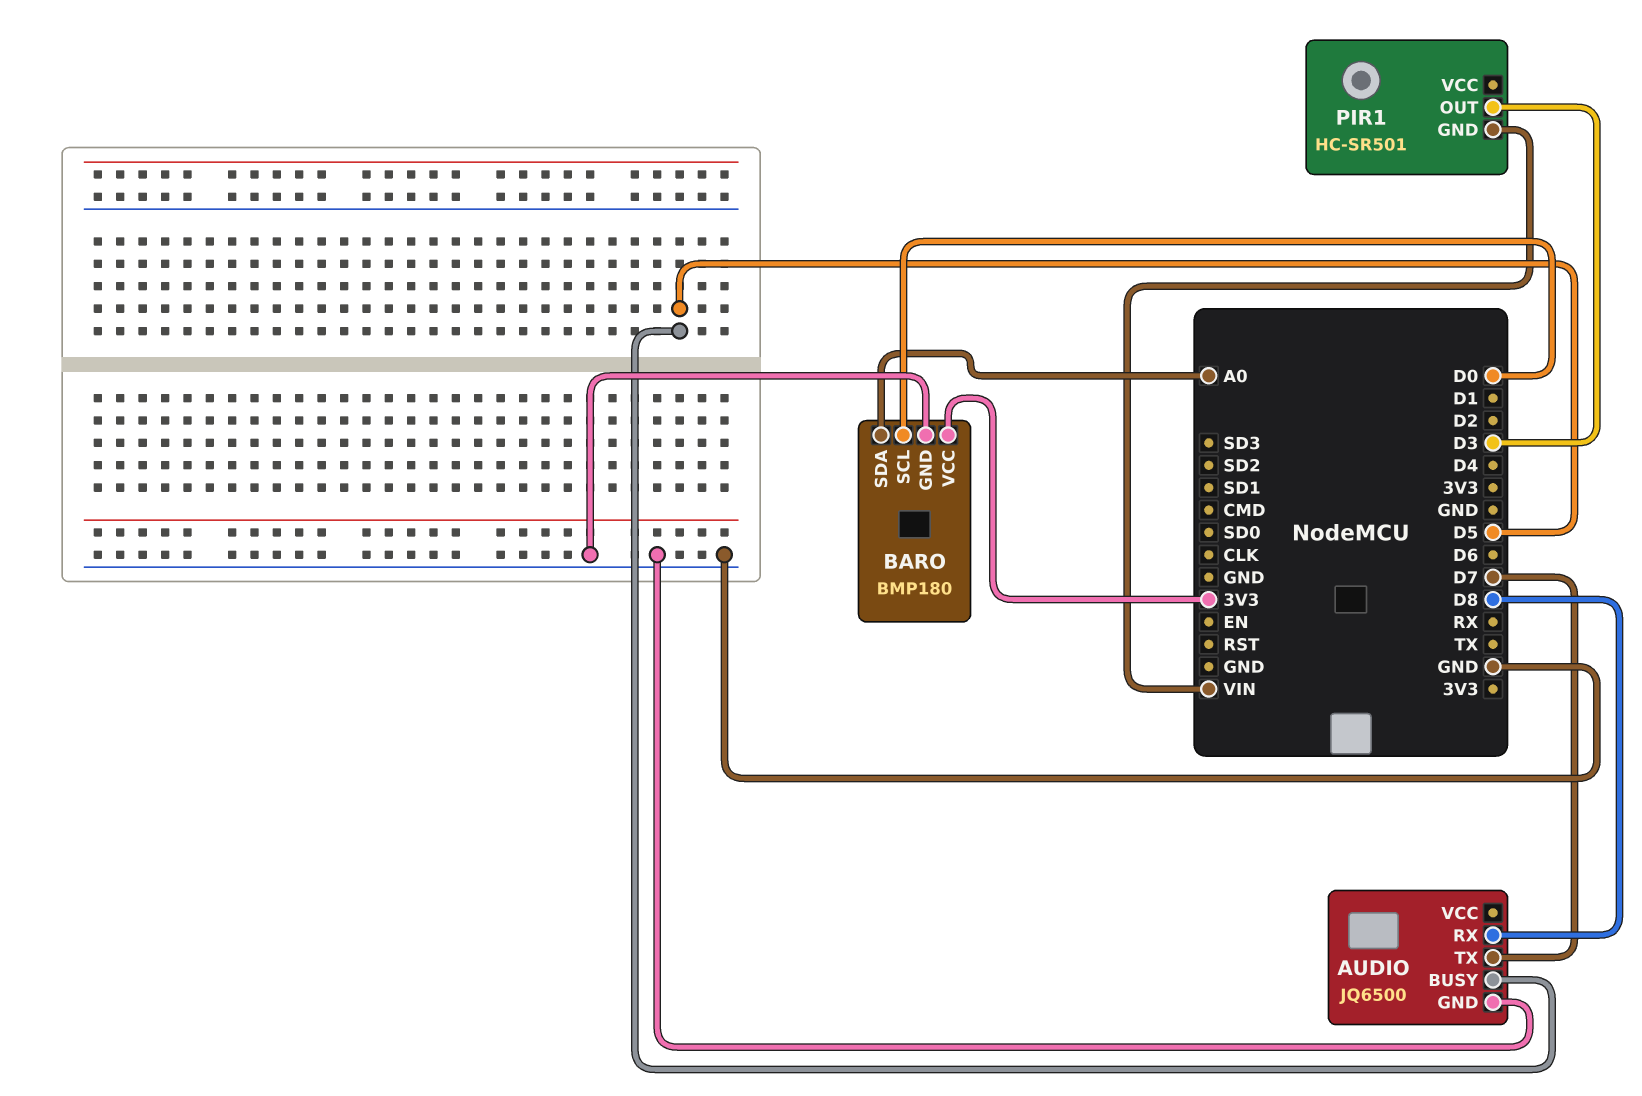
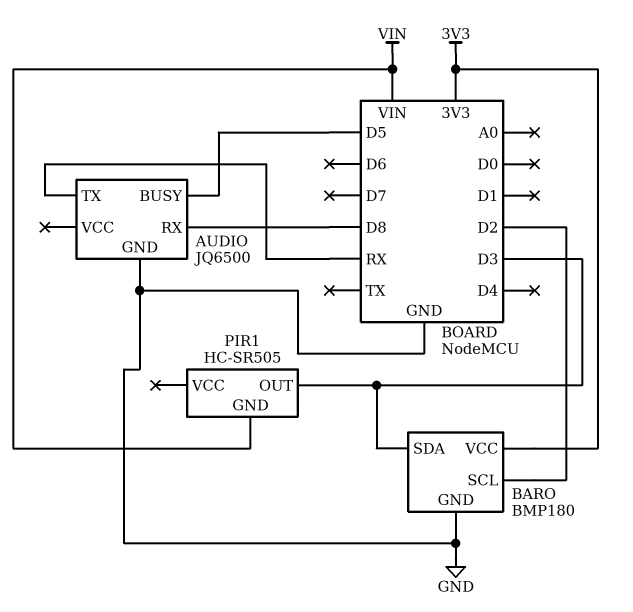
AUDIO pin TX: D7 -> RX
BARO pin SCL: D0 -> D2
BARO pin SDA: A0 -> D3
PIR1: HC-SR501 -> HC-SR505

